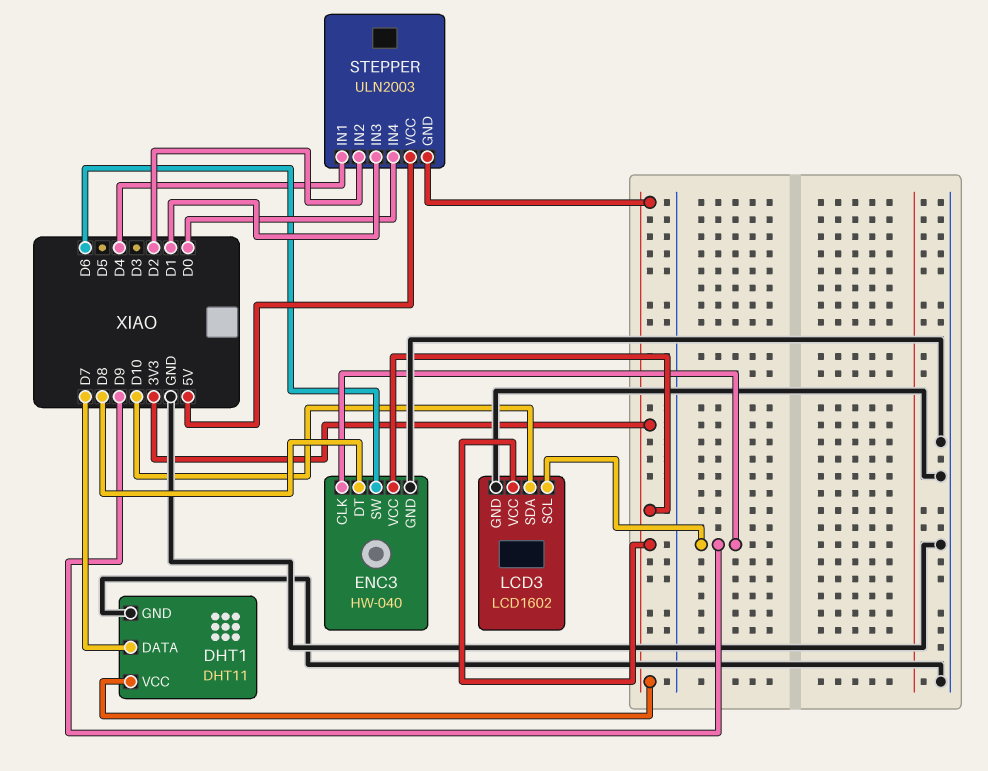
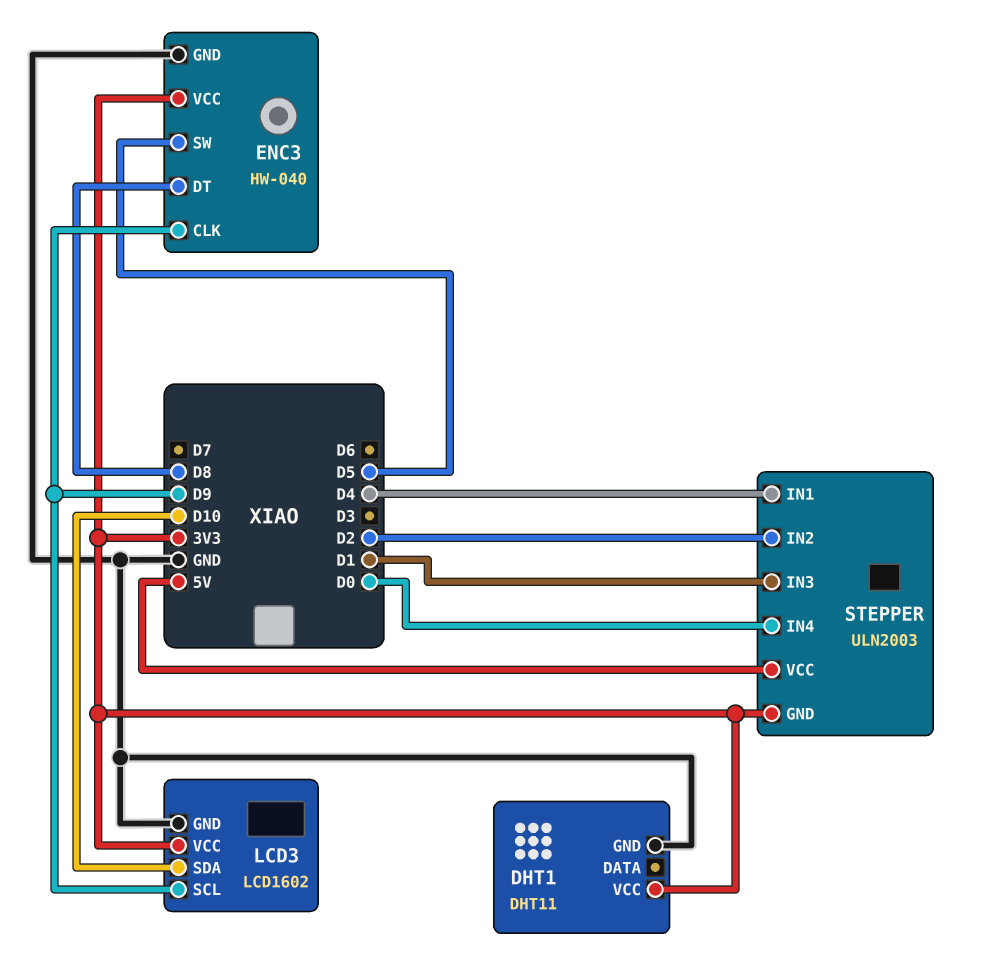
DHT1 pin DATA: D7 -> none
ENC3 pin SW: D6 -> D5

